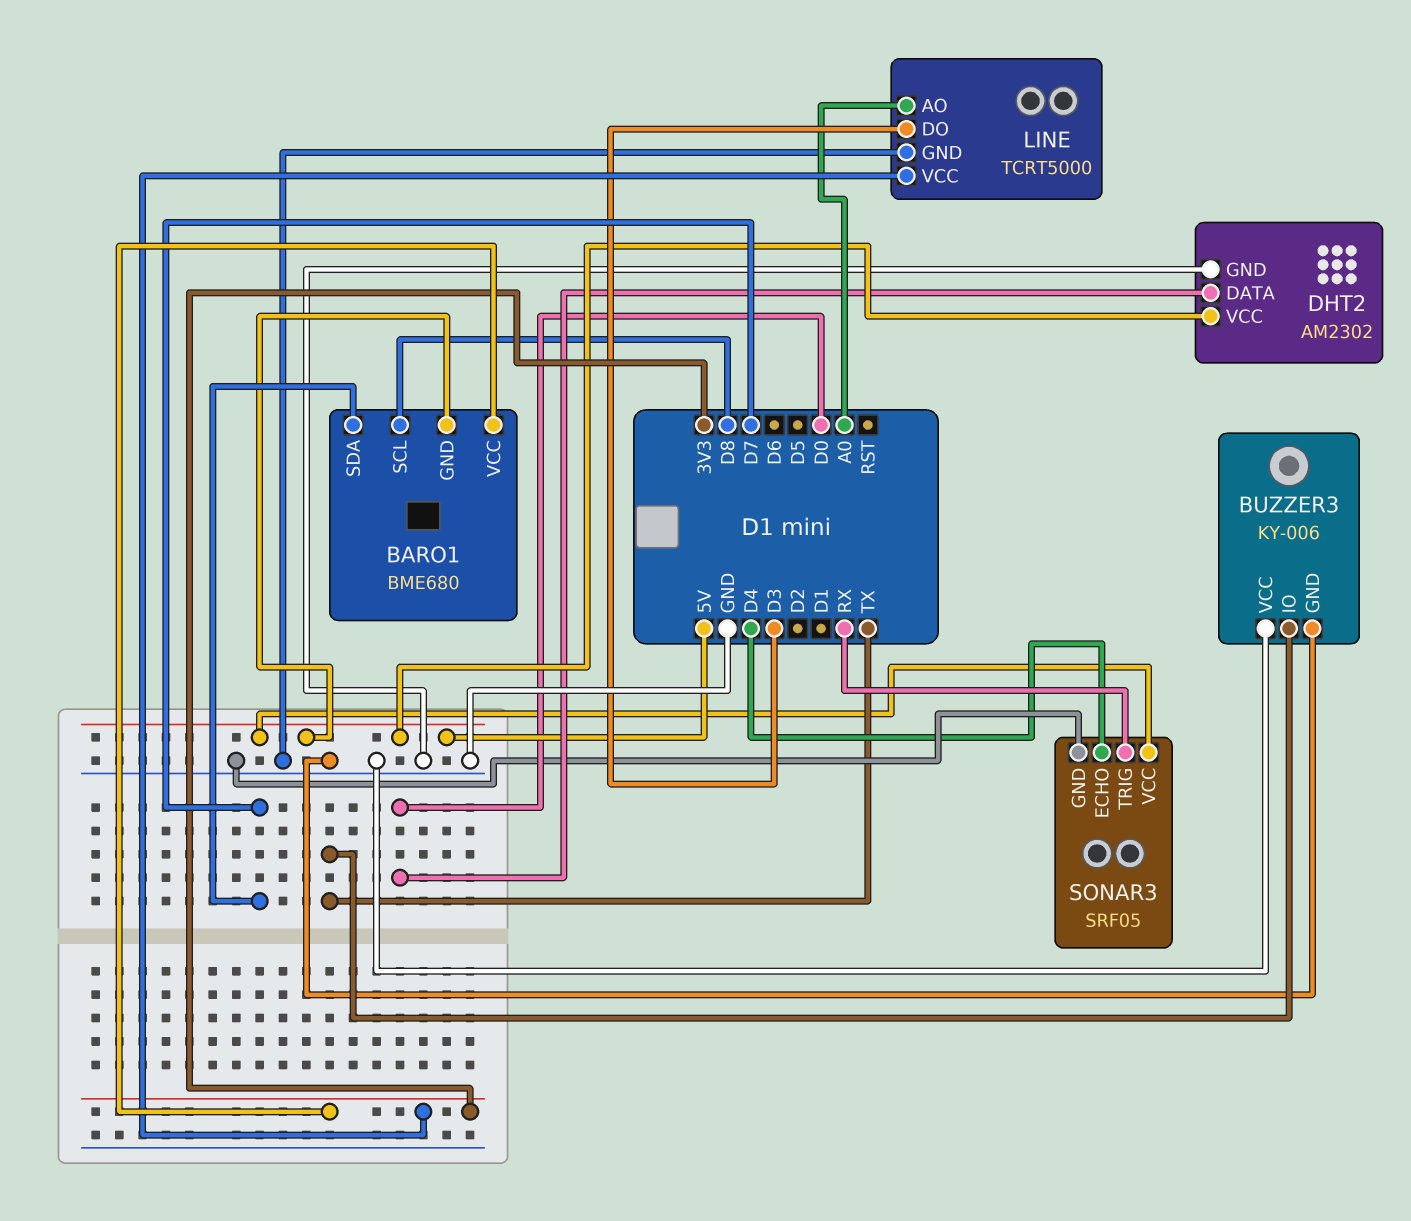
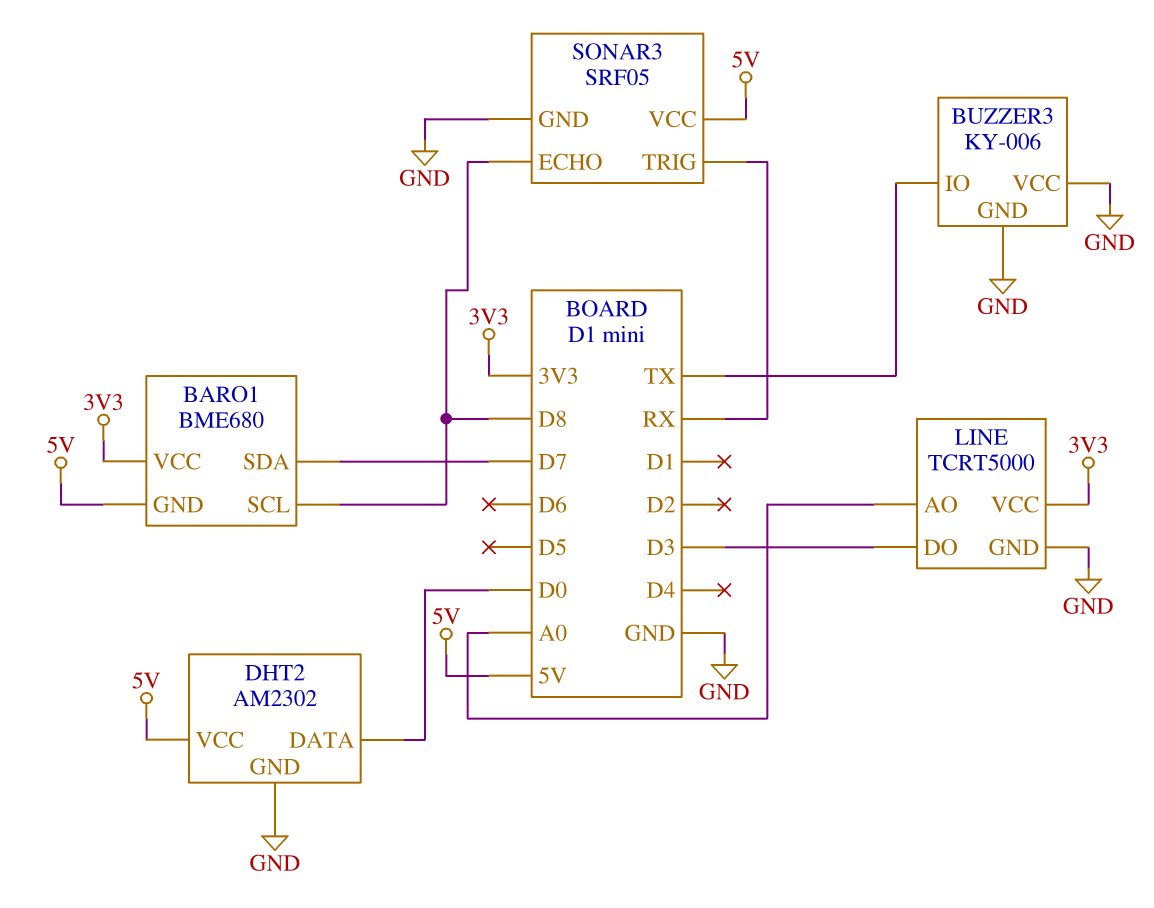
SONAR3 pin ECHO: D4 -> D8

